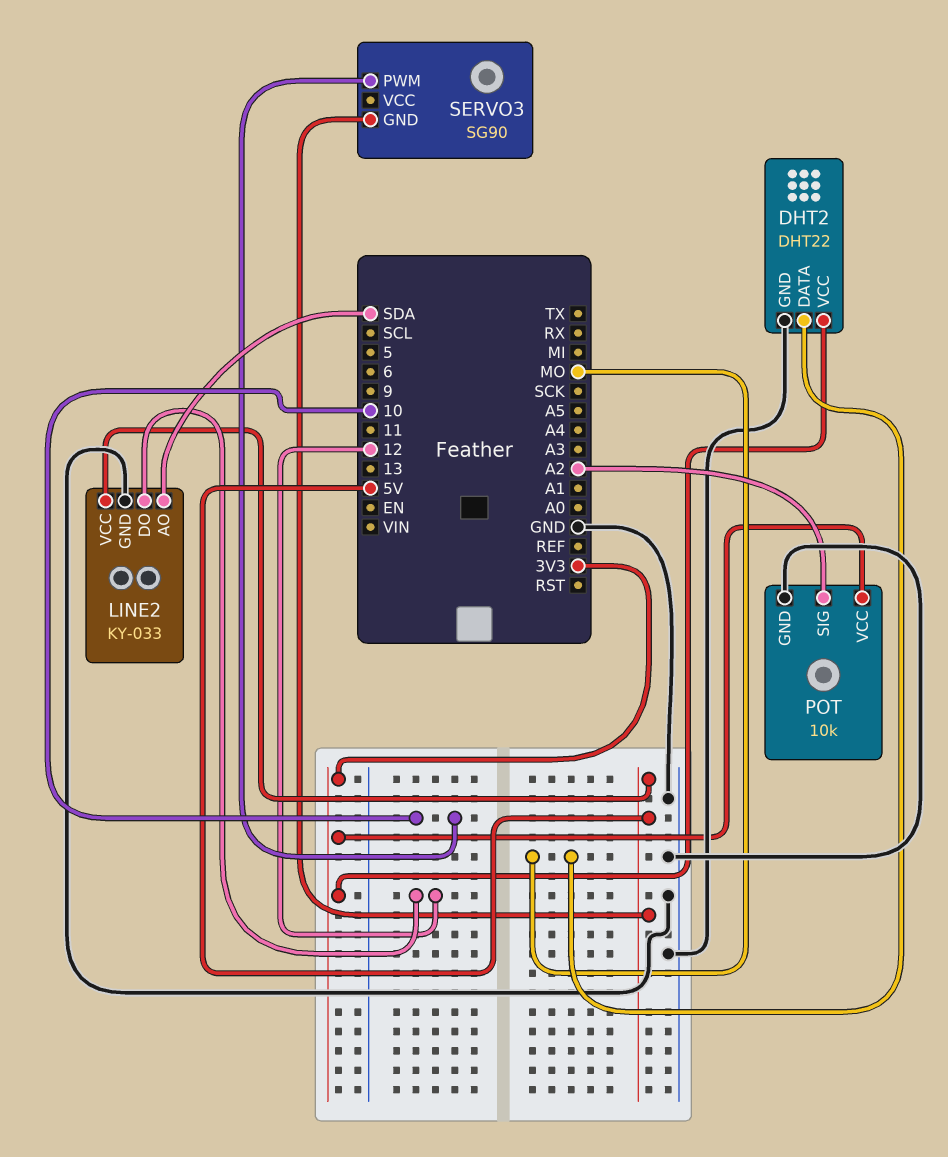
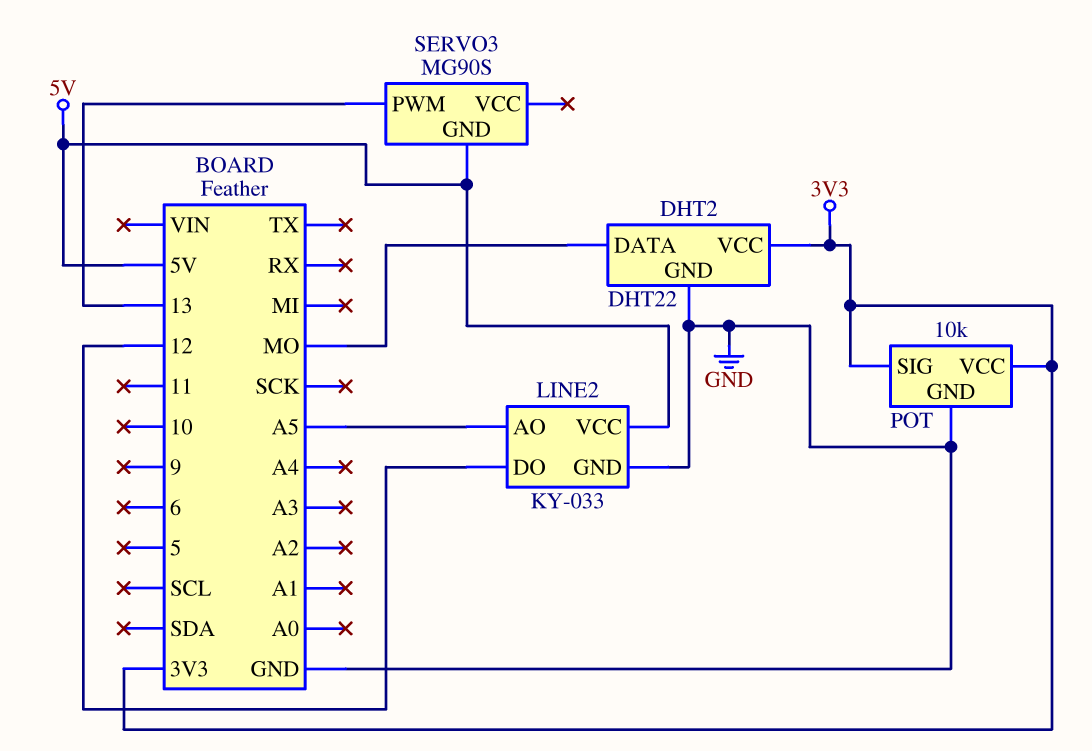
LINE2 pin AO: SDA -> A5
POT pin SIG: A2 -> 3V3
SERVO3: SG90 -> MG90S
SERVO3 pin PWM: 10 -> 13

